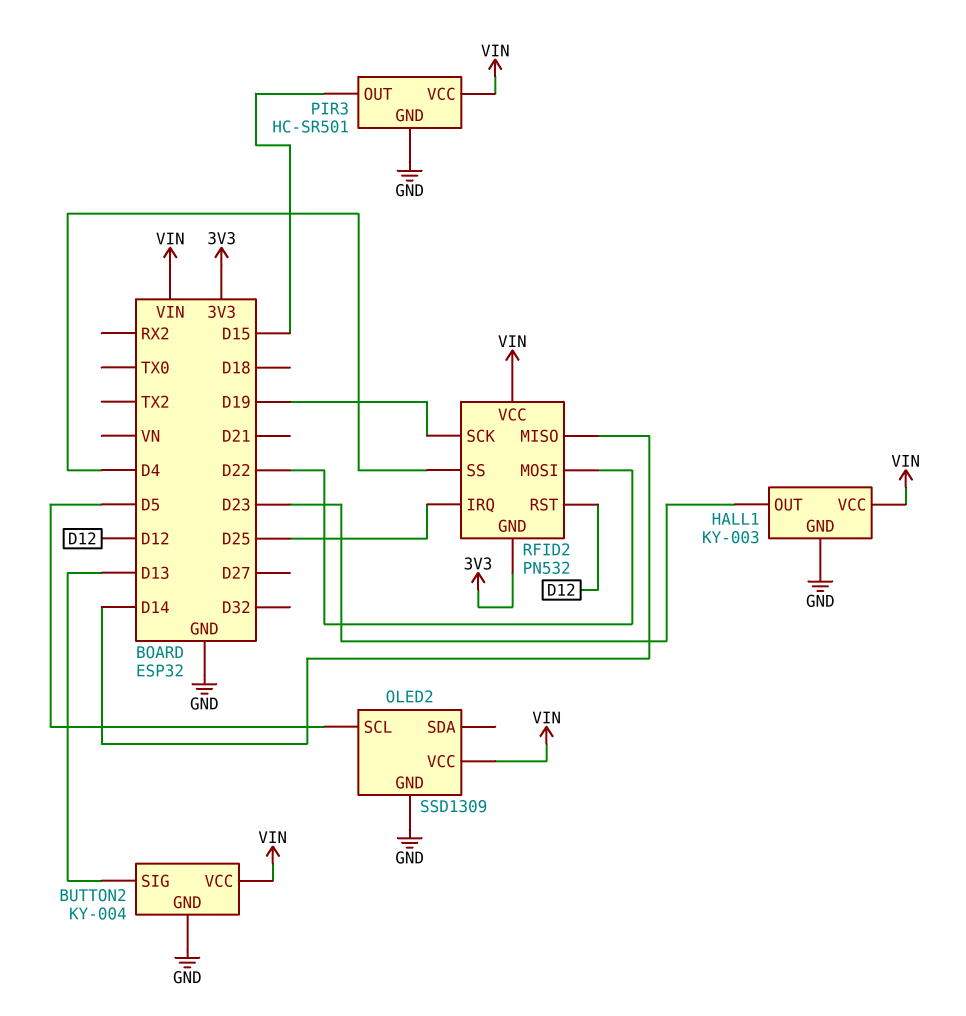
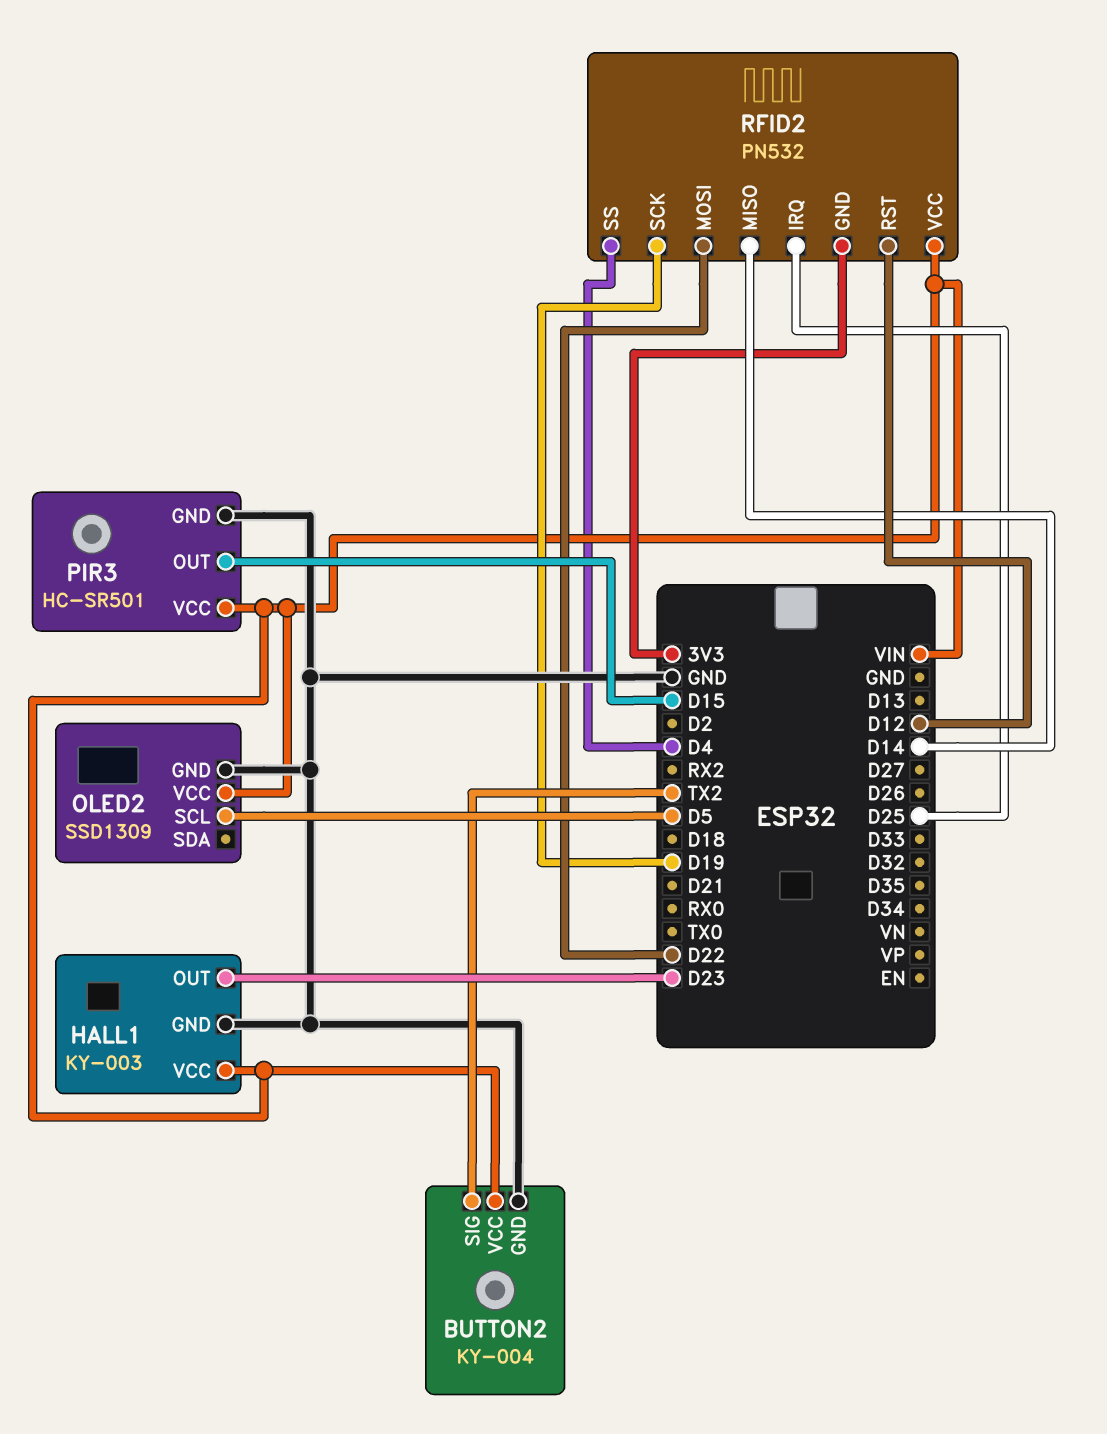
BUTTON2 pin SIG: D13 -> TX2

